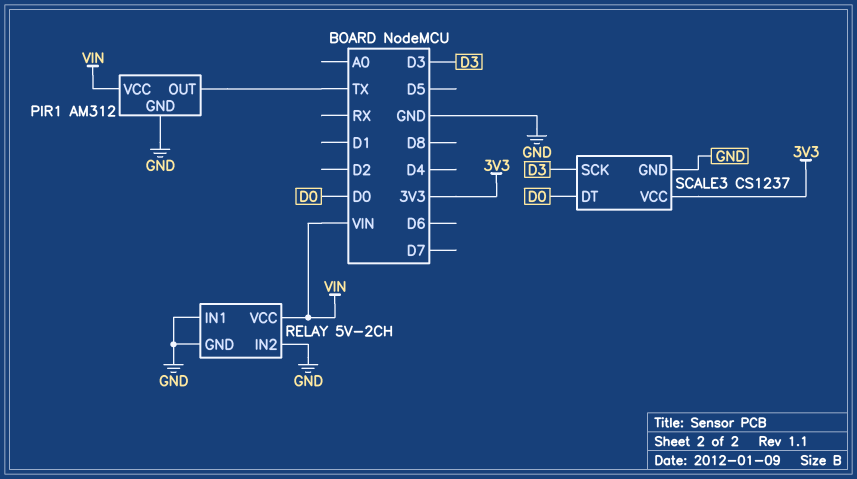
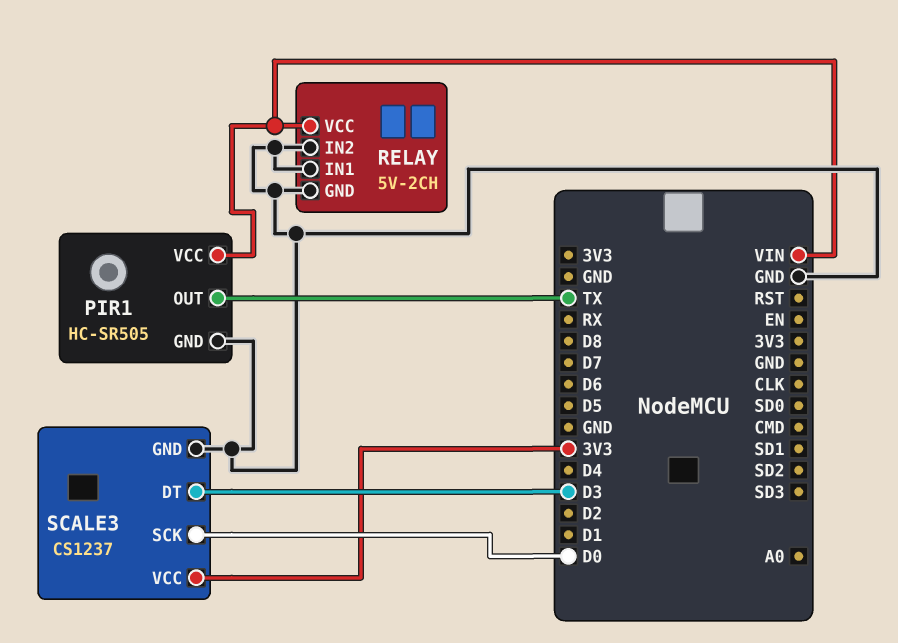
PIR1: AM312 -> HC-SR505
SCALE3 pin DT: D0 -> D3
SCALE3 pin SCK: D3 -> D0

